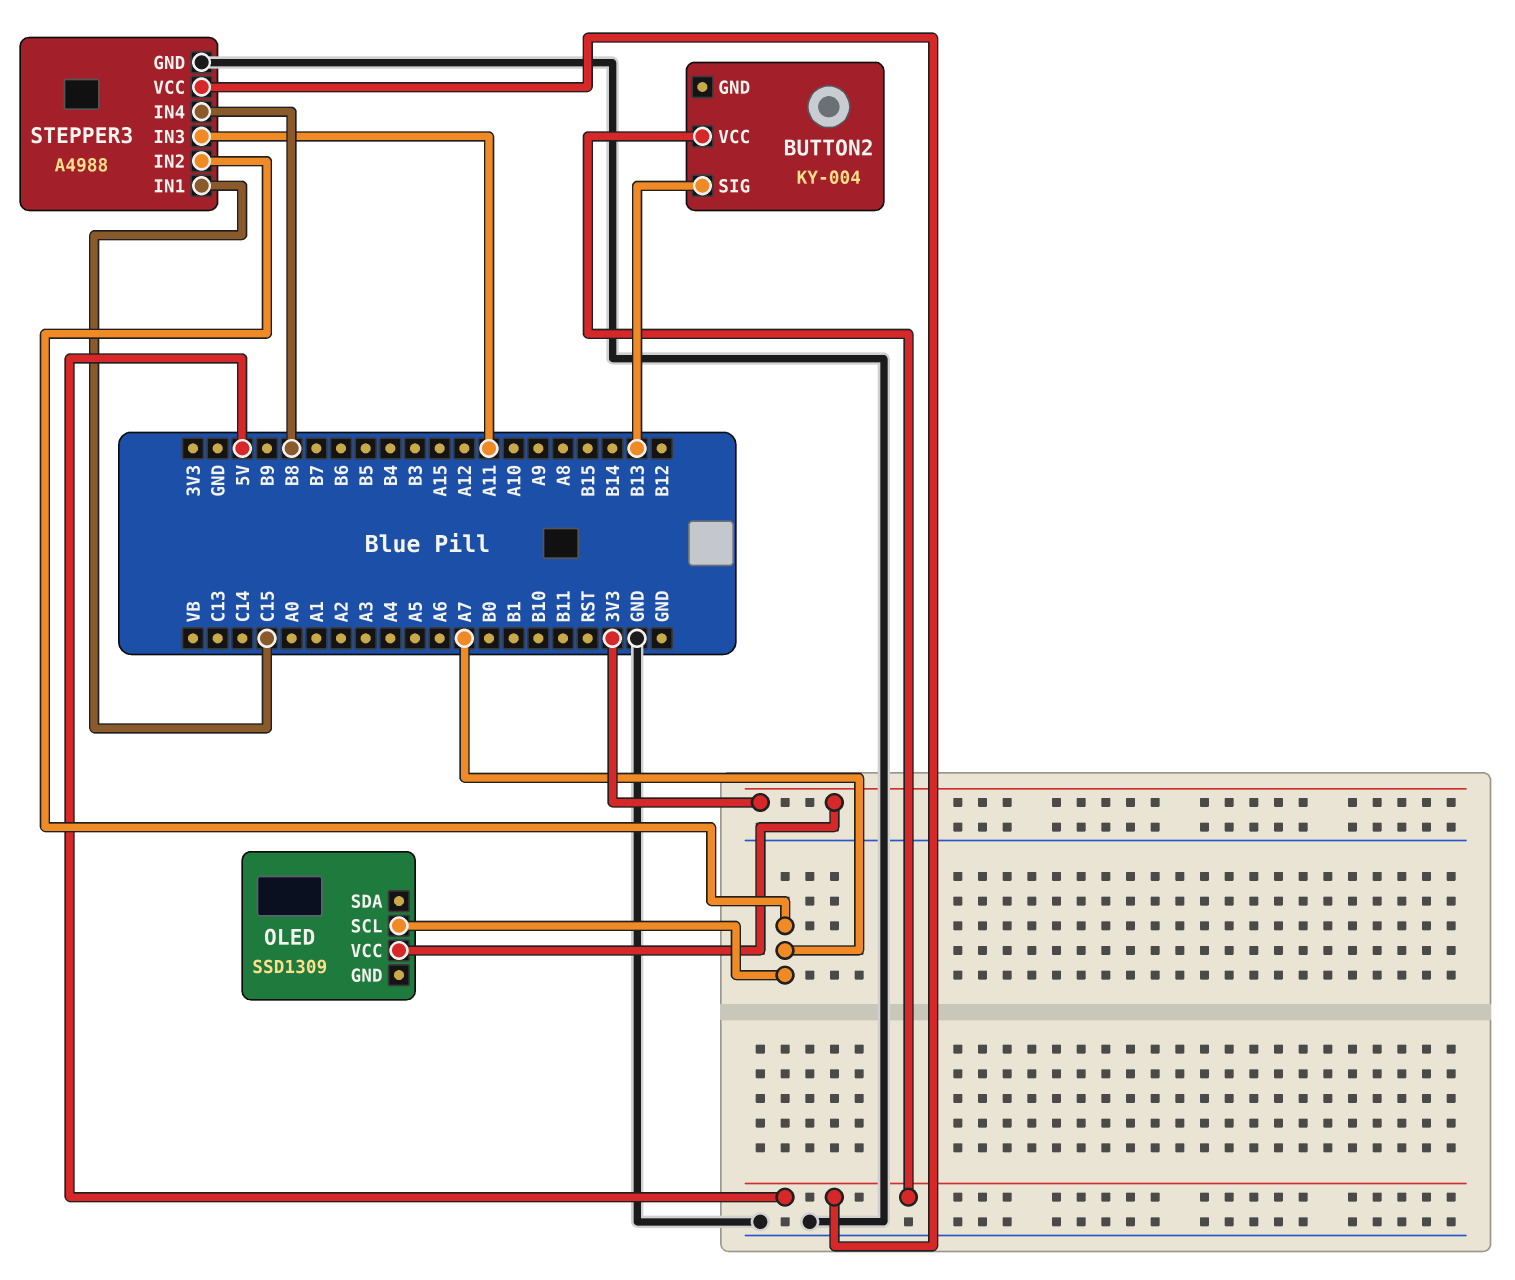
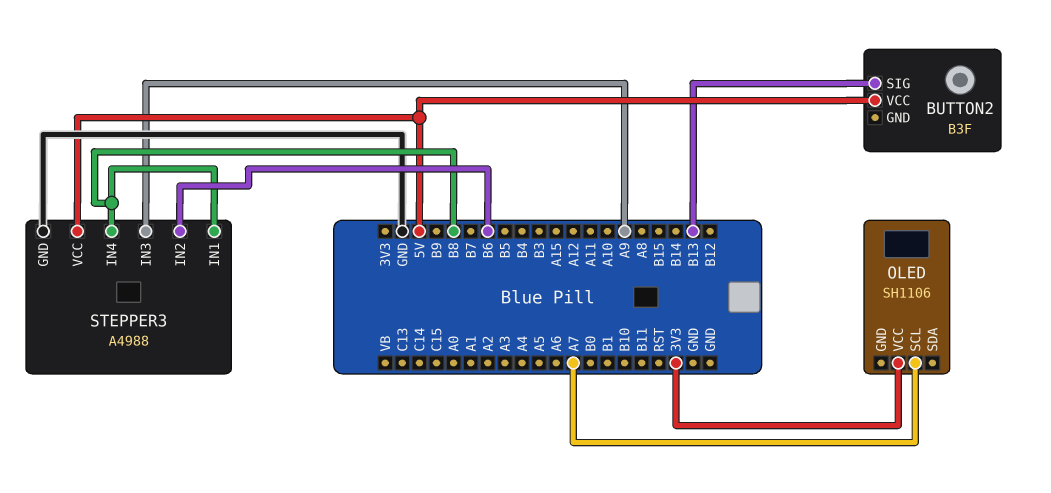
BUTTON2: KY-004 -> B3F
OLED: SSD1309 -> SH1106
STEPPER3 pin IN1: C15 -> B8
STEPPER3 pin IN2: A7 -> B6
STEPPER3 pin IN3: A11 -> A9

